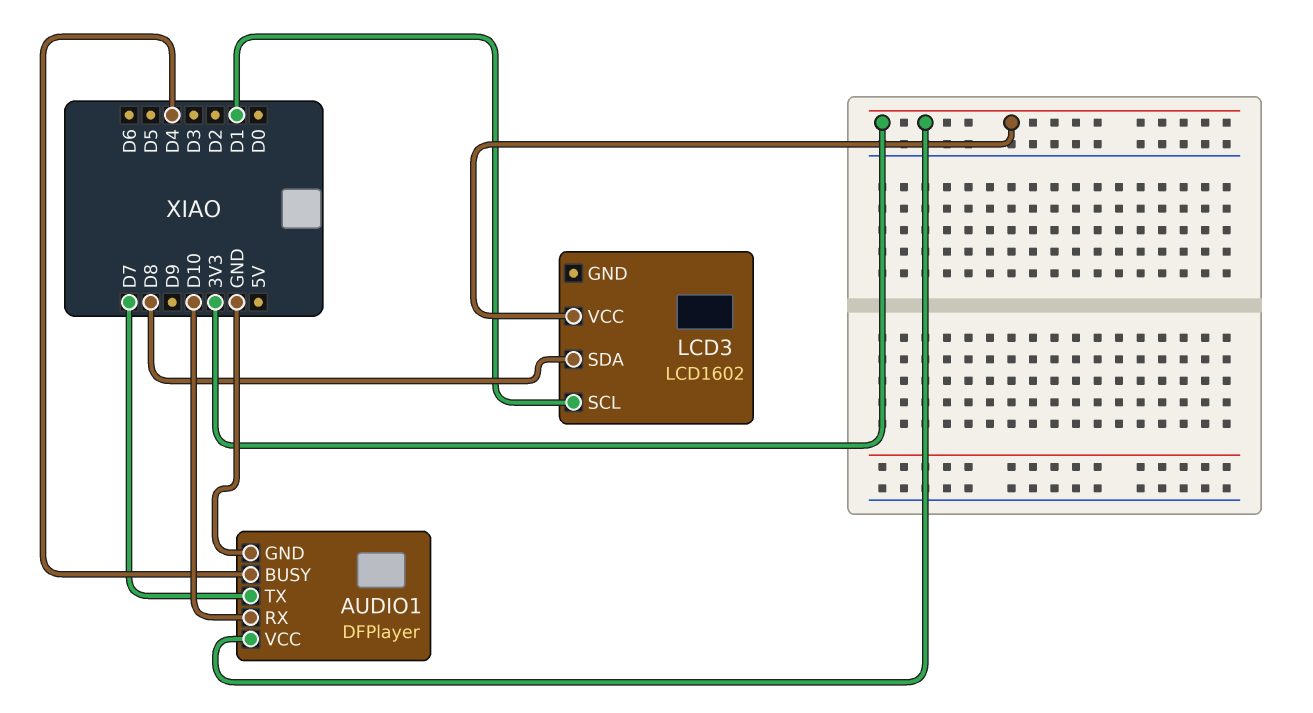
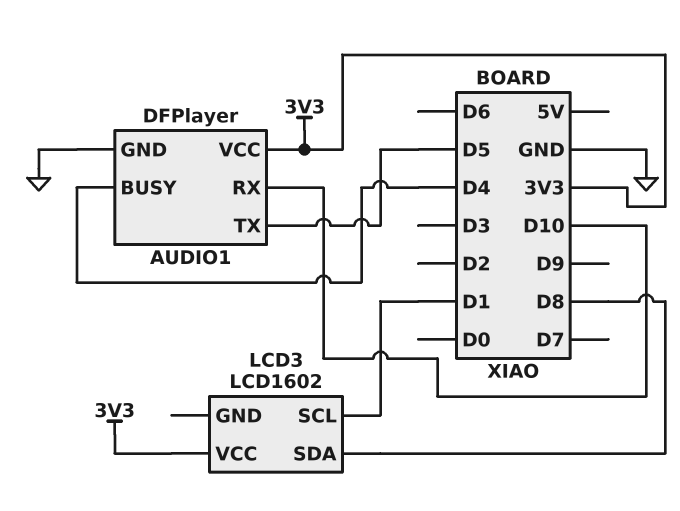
AUDIO1 pin TX: D7 -> D5

